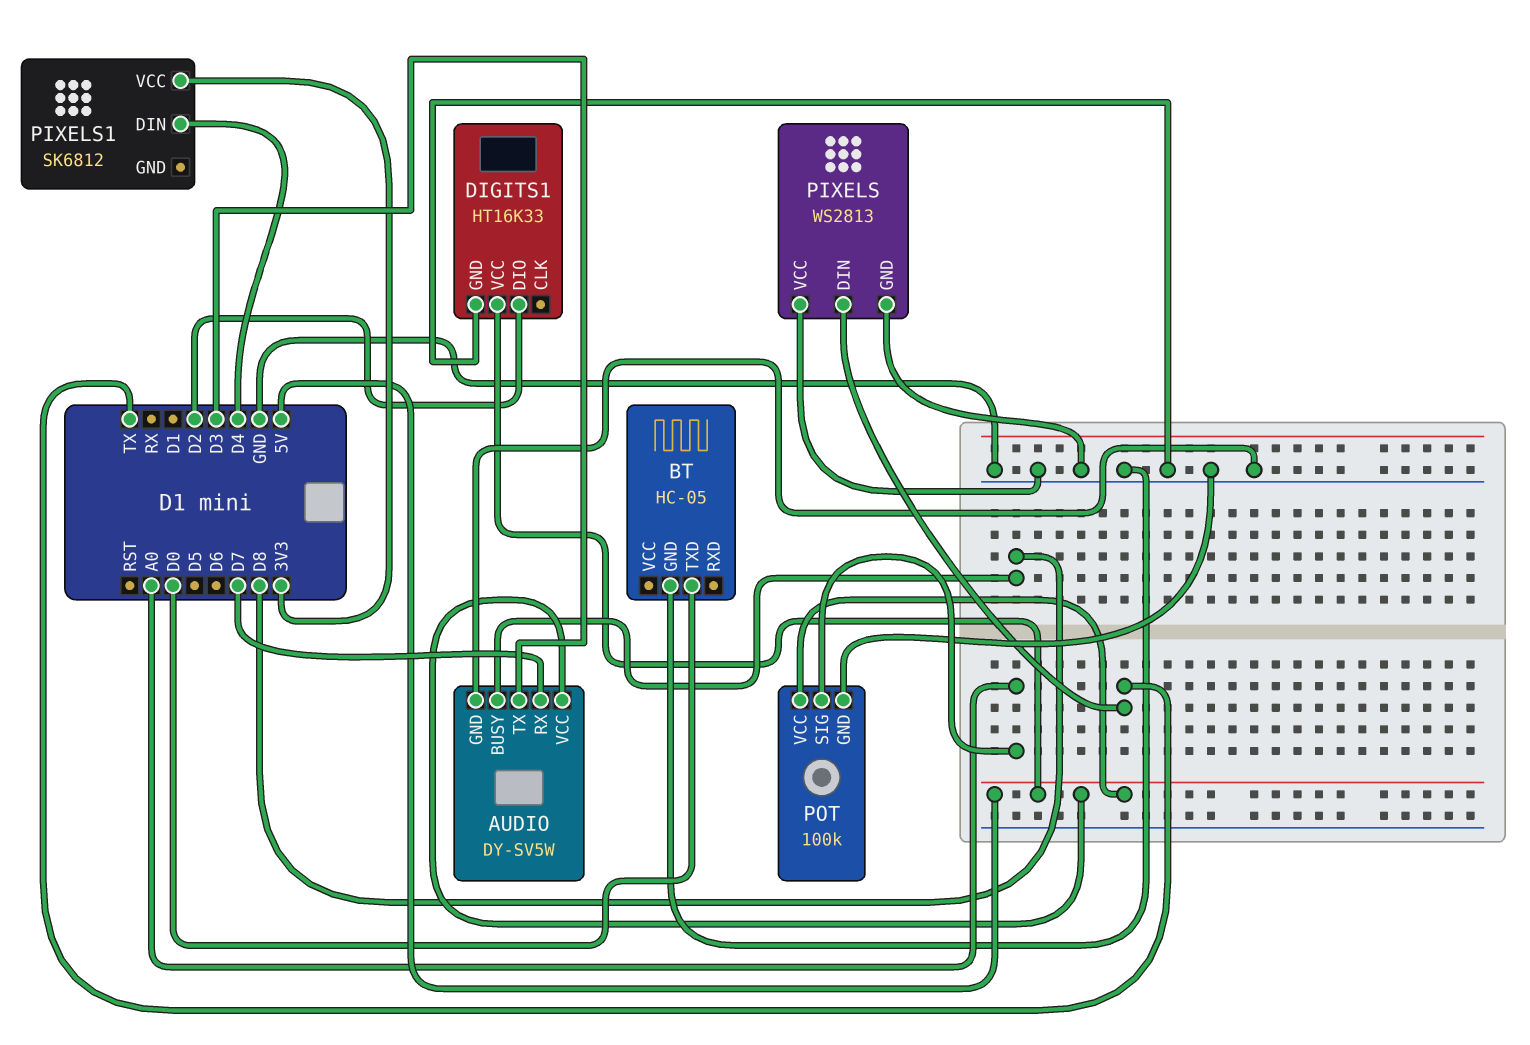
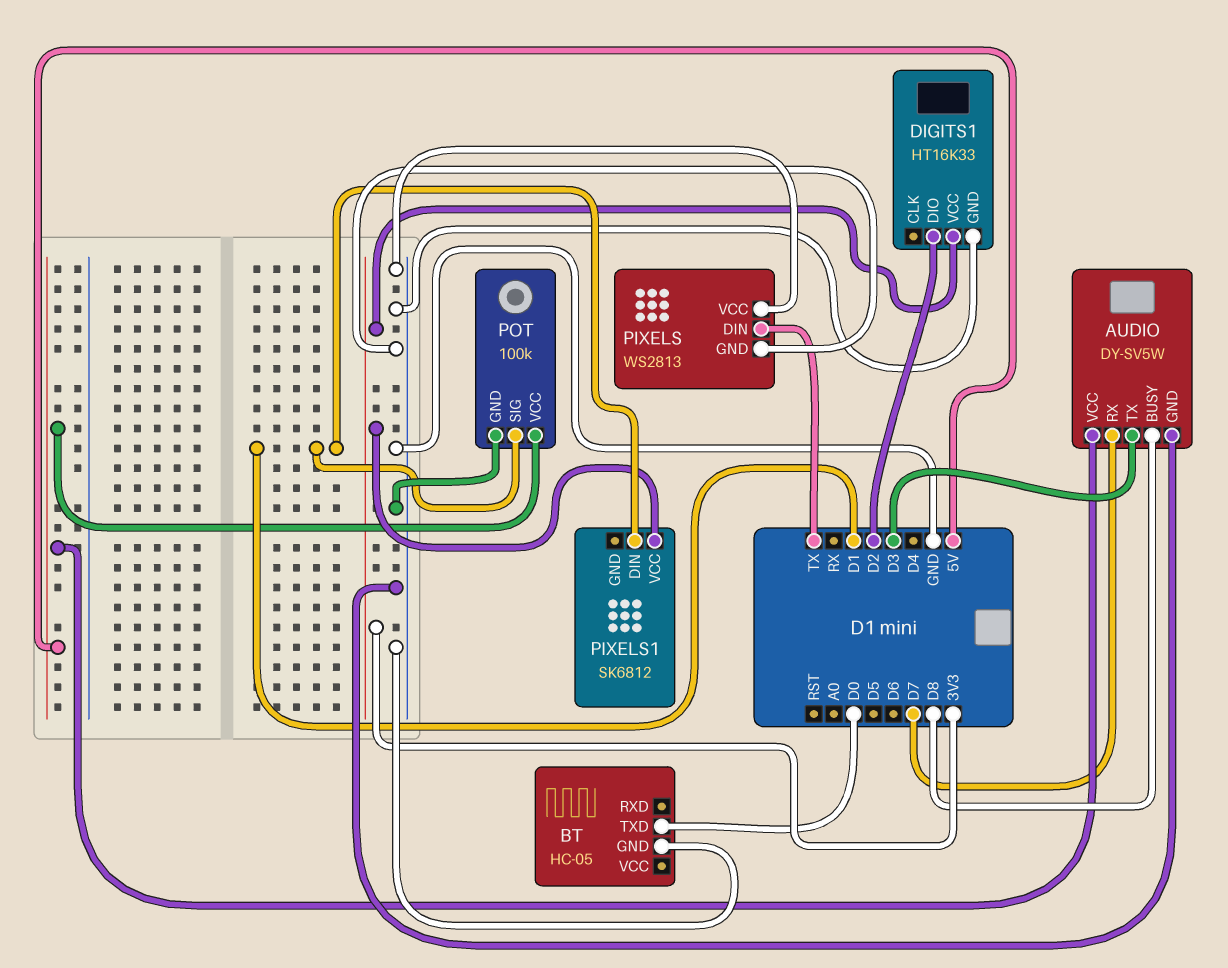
DIGITS1 pin VCC: 5V -> 3V3
PIXELS1 pin DIN: D4 -> D1
POT pin SIG: A0 -> D1

